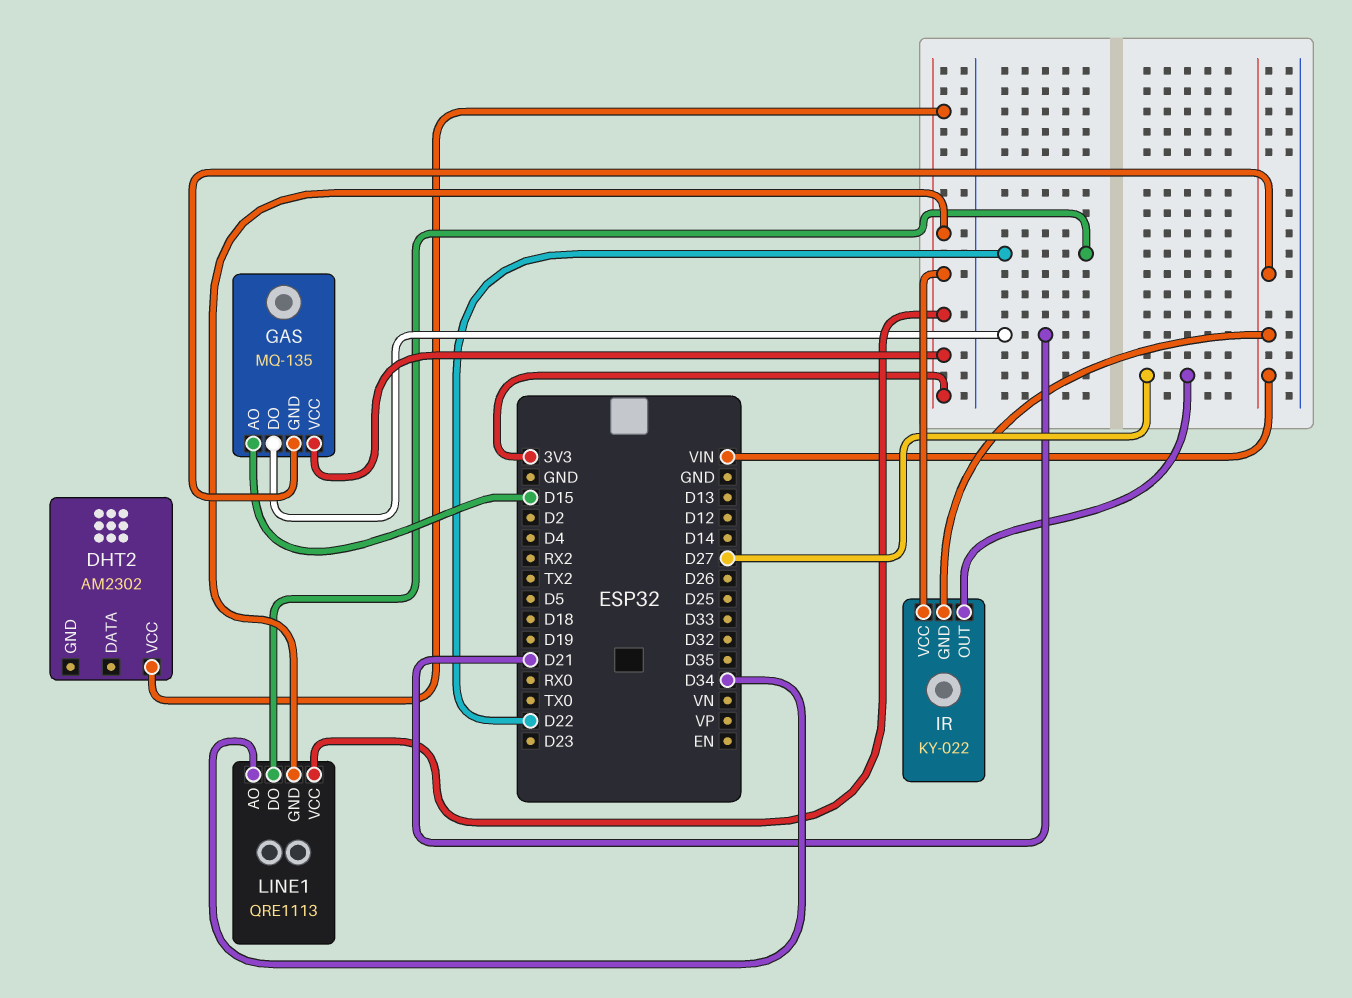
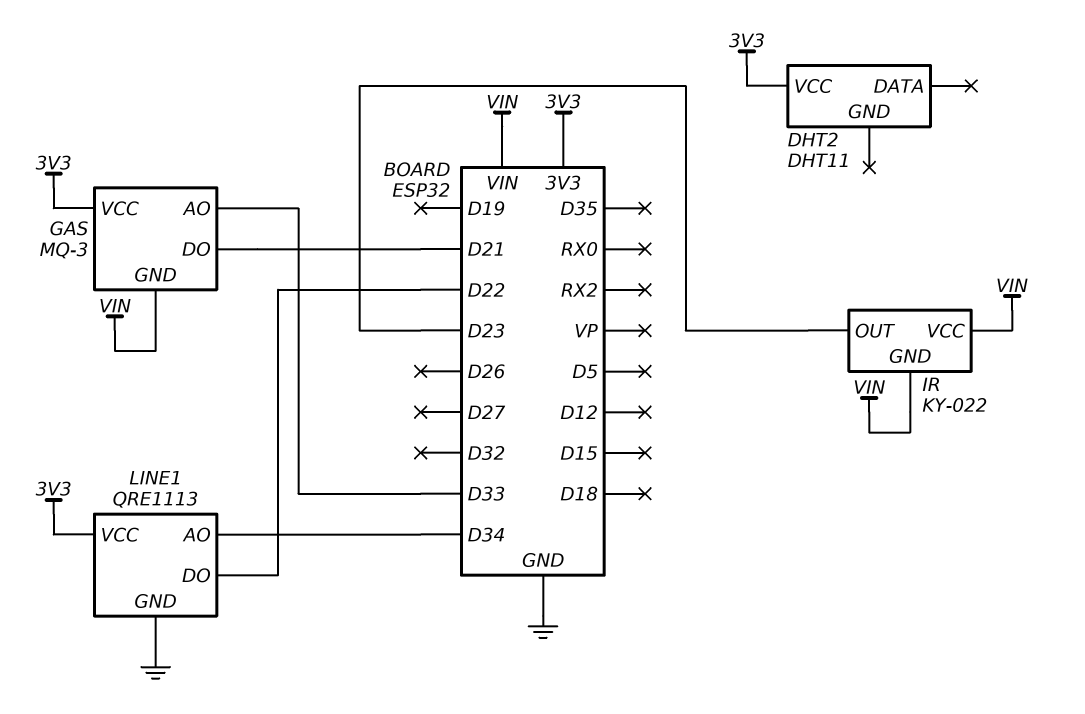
DHT2: AM2302 -> DHT11
GAS: MQ-135 -> MQ-3
GAS pin AO: D15 -> D33
IR pin OUT: D27 -> D23
IR pin VCC: 3V3 -> VIN
LINE1 pin GND: 3V3 -> GND

